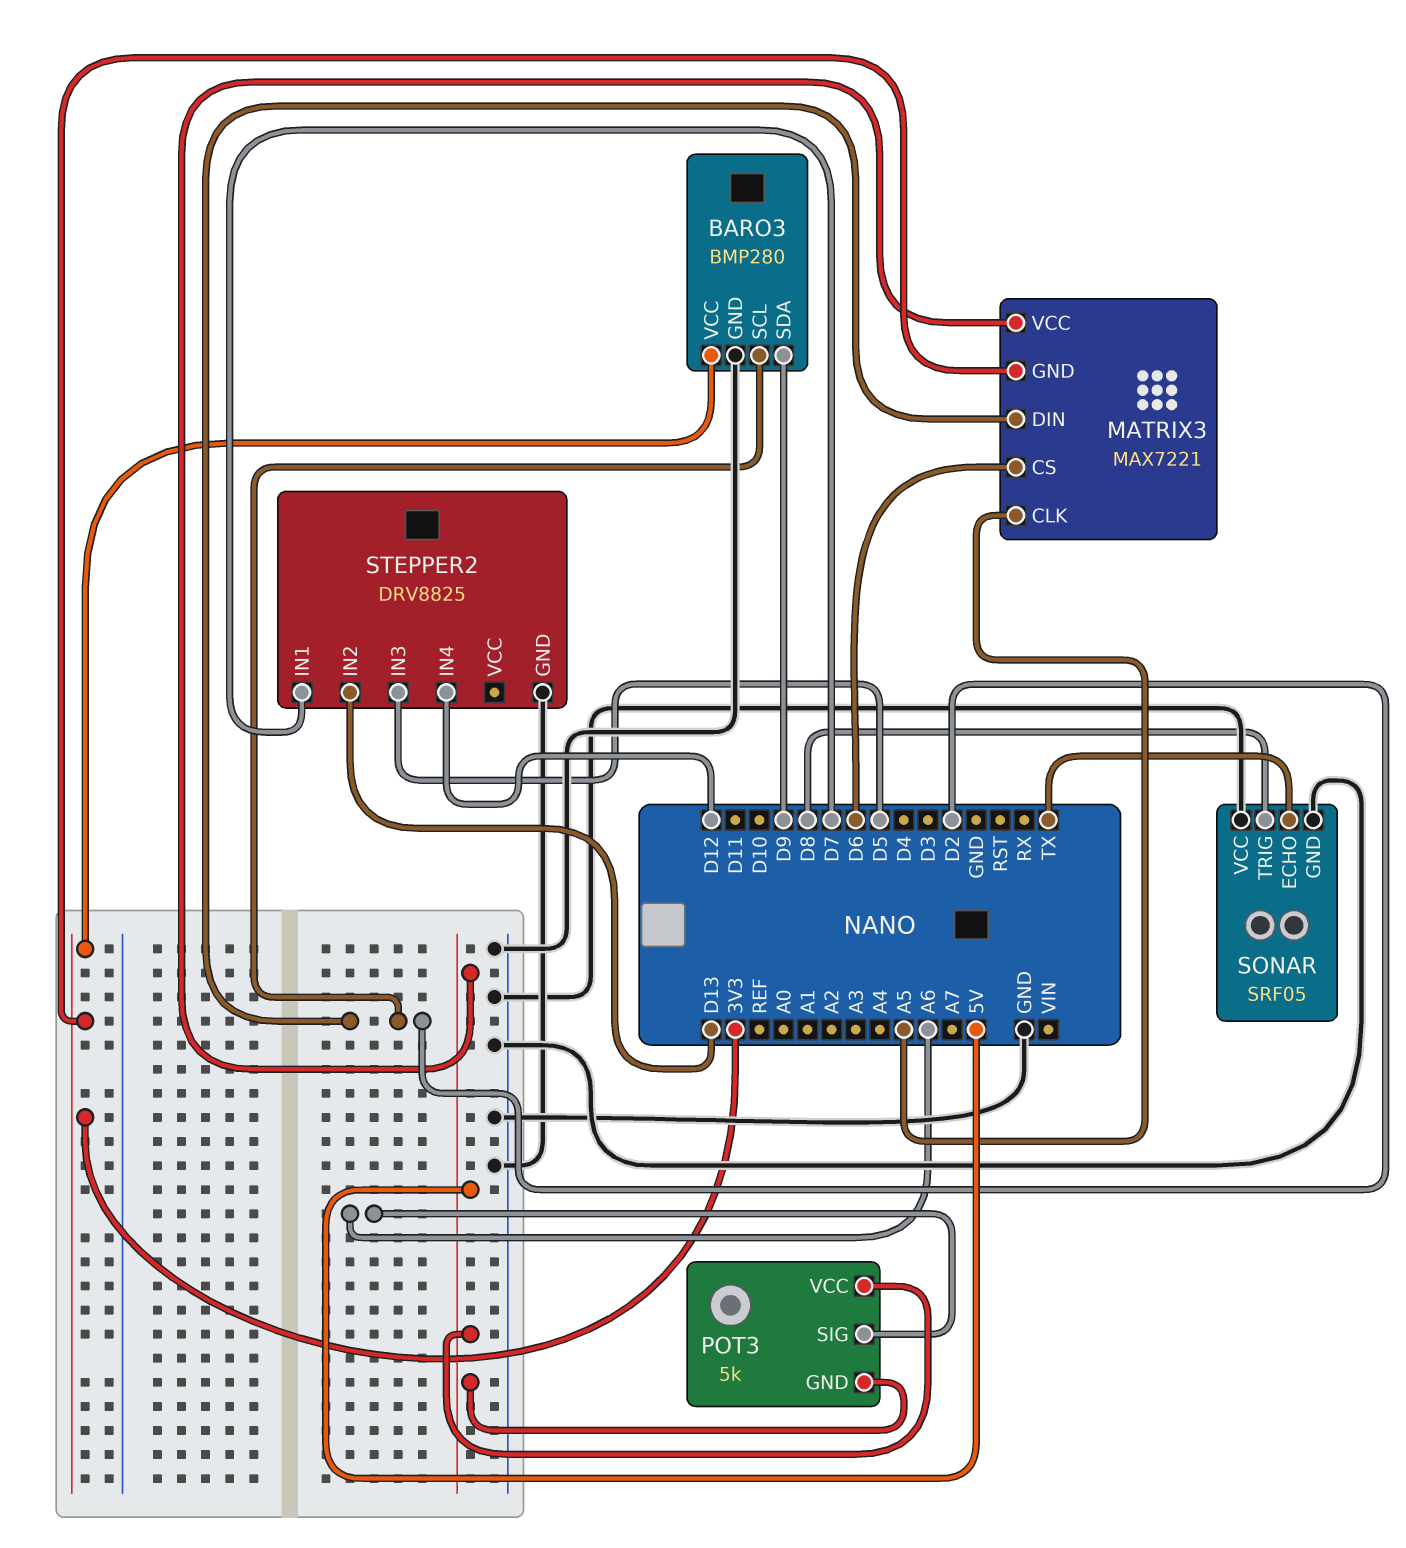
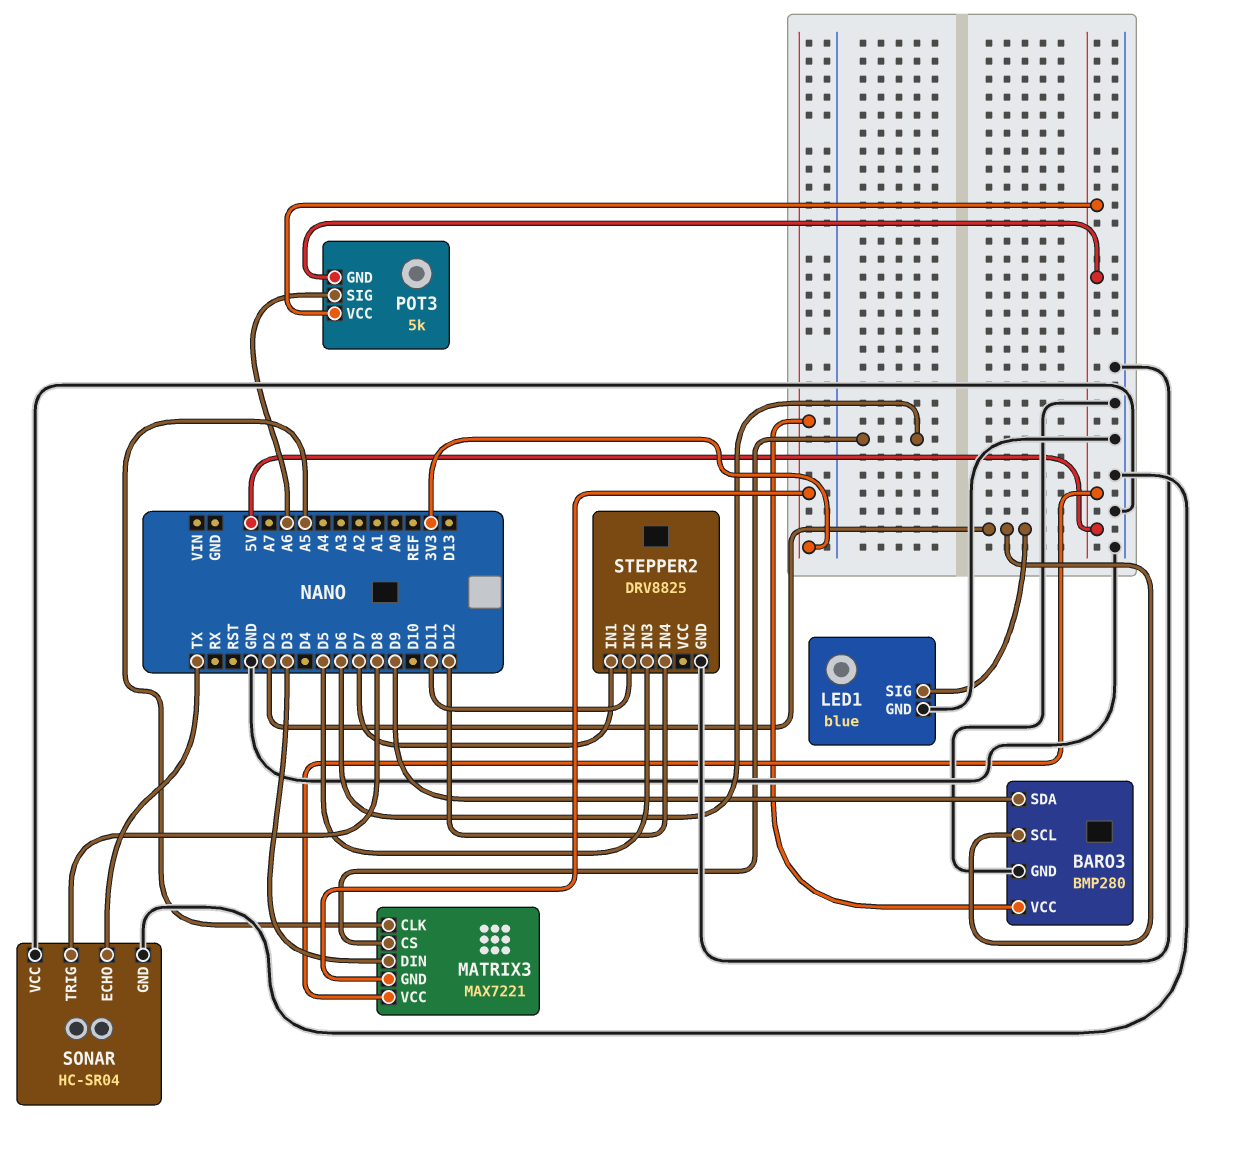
LED1: none -> blue
LED1 pin GND: none -> GND
LED1 pin SIG: none -> D2
MATRIX3 pin DIN: D2 -> D3
SONAR: SRF05 -> HC-SR04
STEPPER2 pin IN2: D13 -> D11

